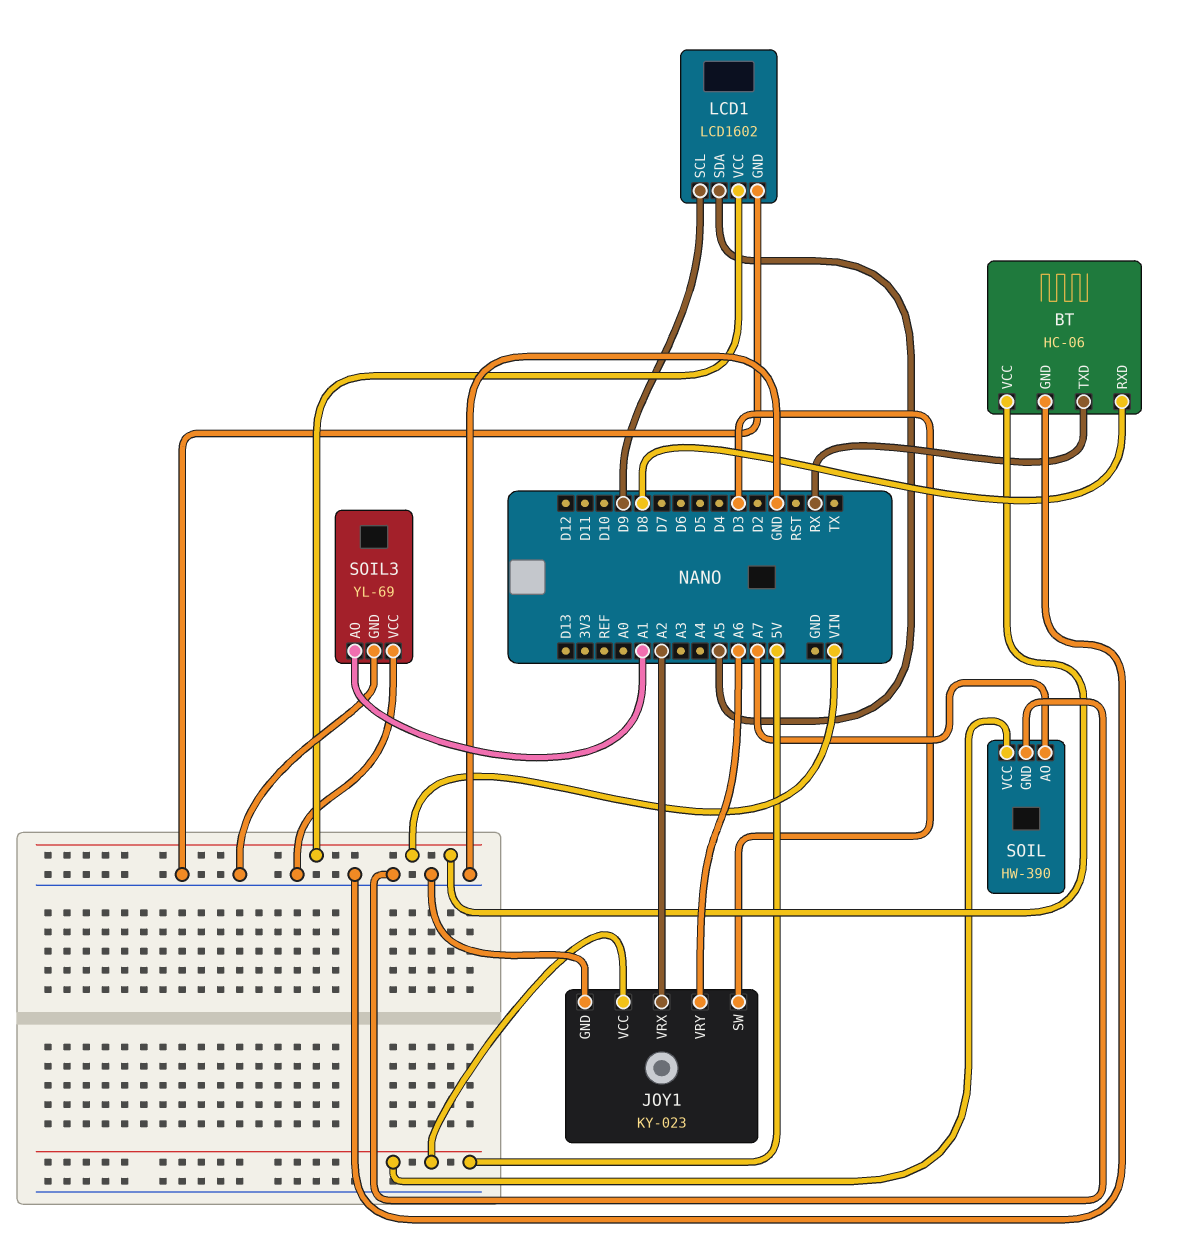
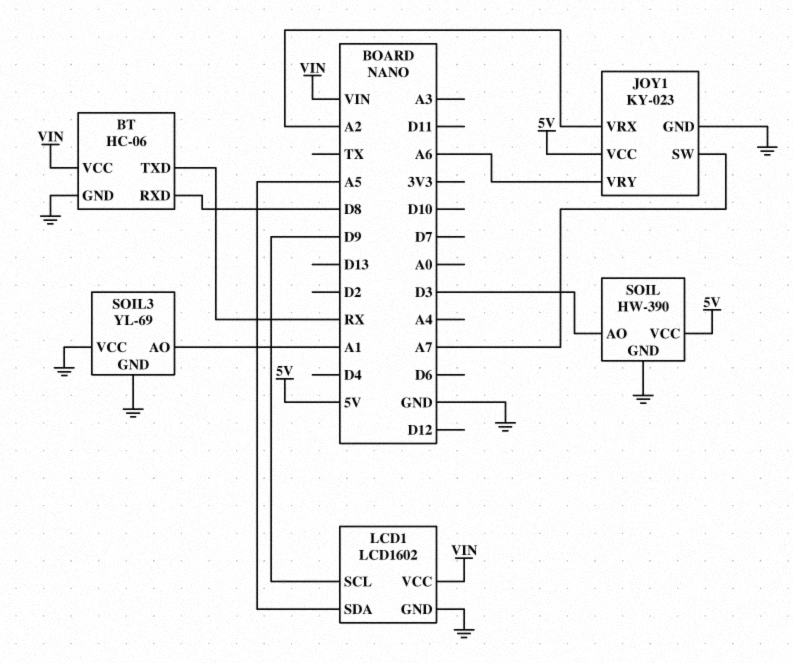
JOY1 pin SW: D3 -> A7
SOIL pin AO: A7 -> D3

